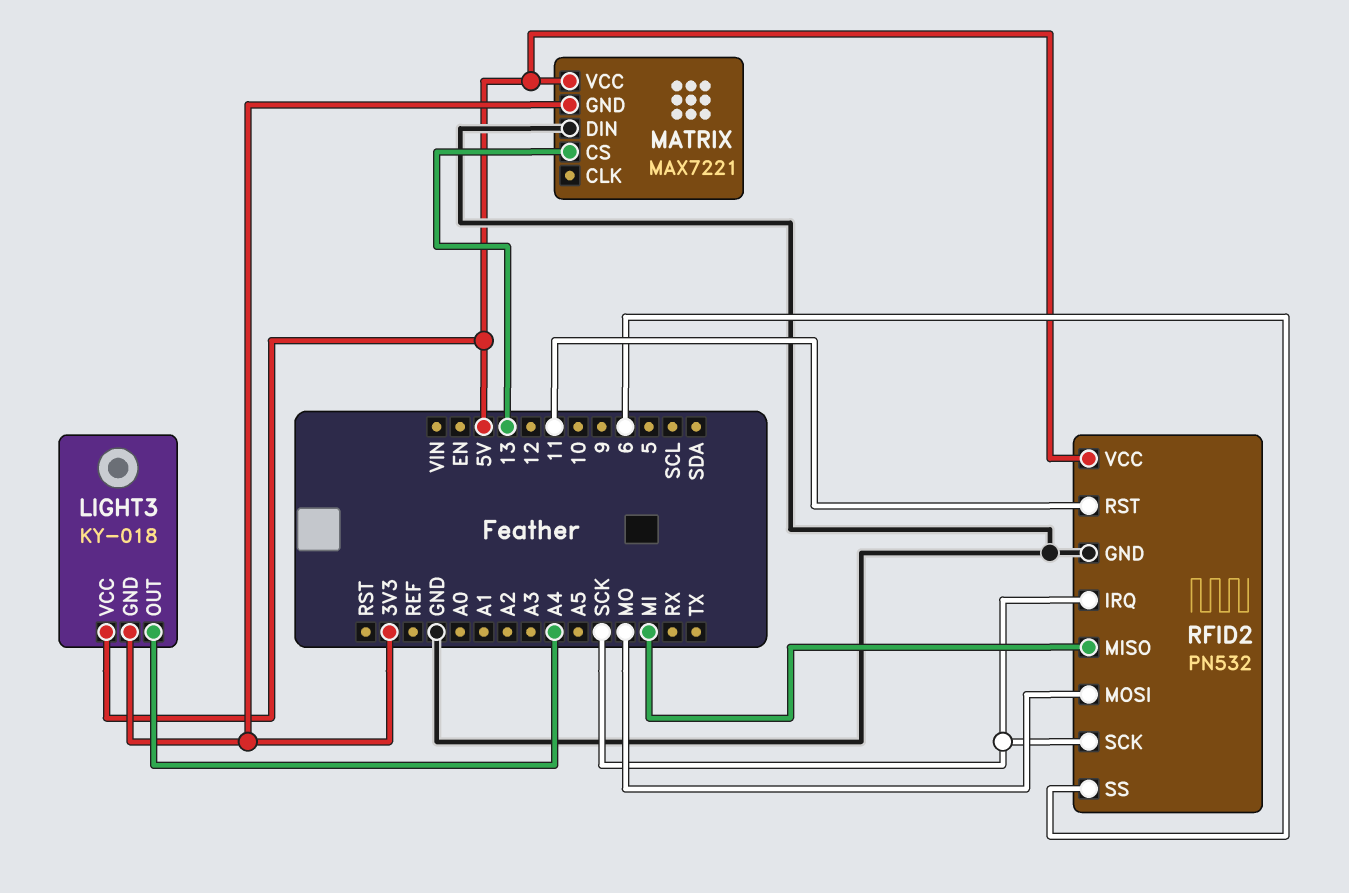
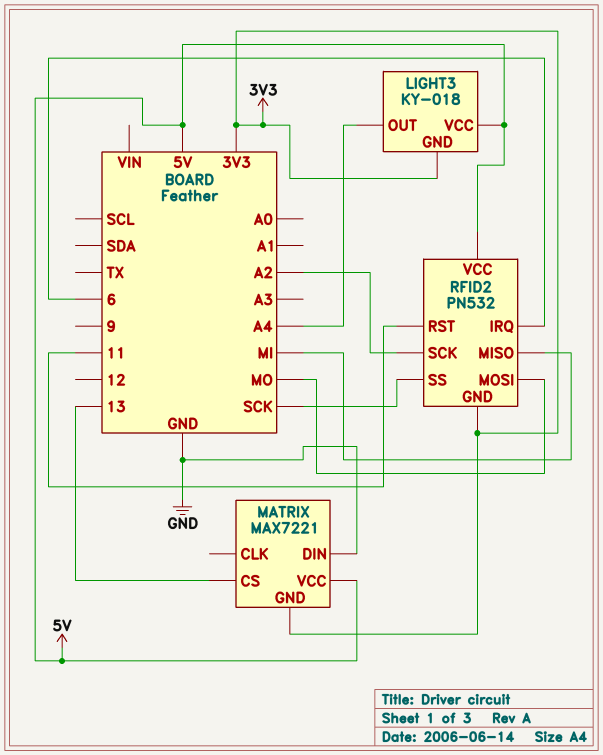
RFID2 pin GND: GND -> 3V3
RFID2 pin IRQ: SCK -> 6
RFID2 pin SCK: SCK -> A2
RFID2 pin SS: 6 -> SCK

